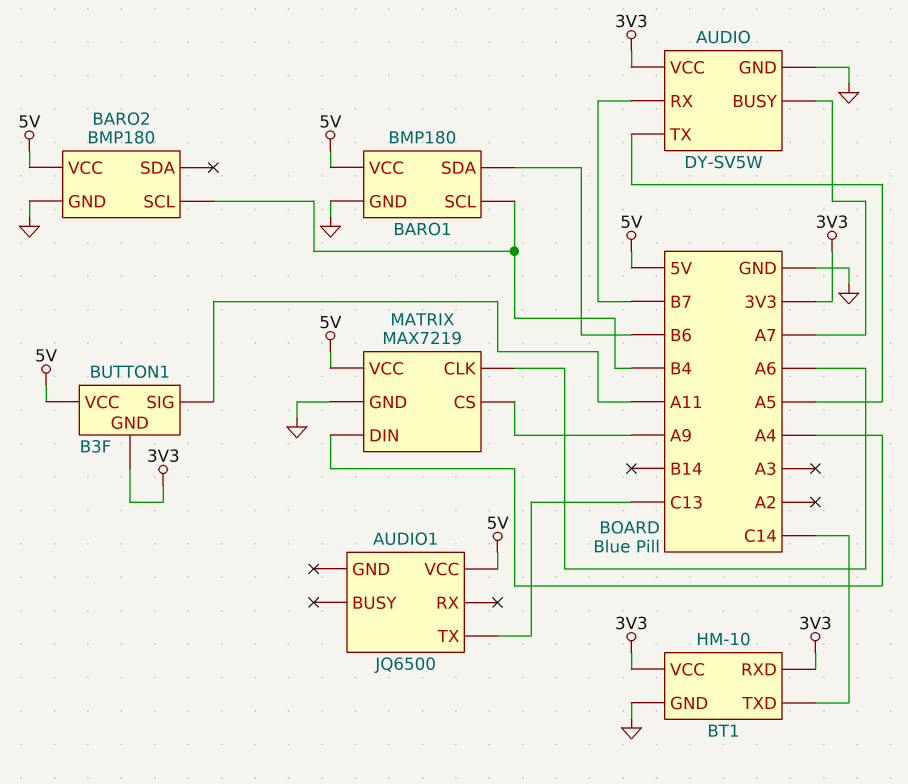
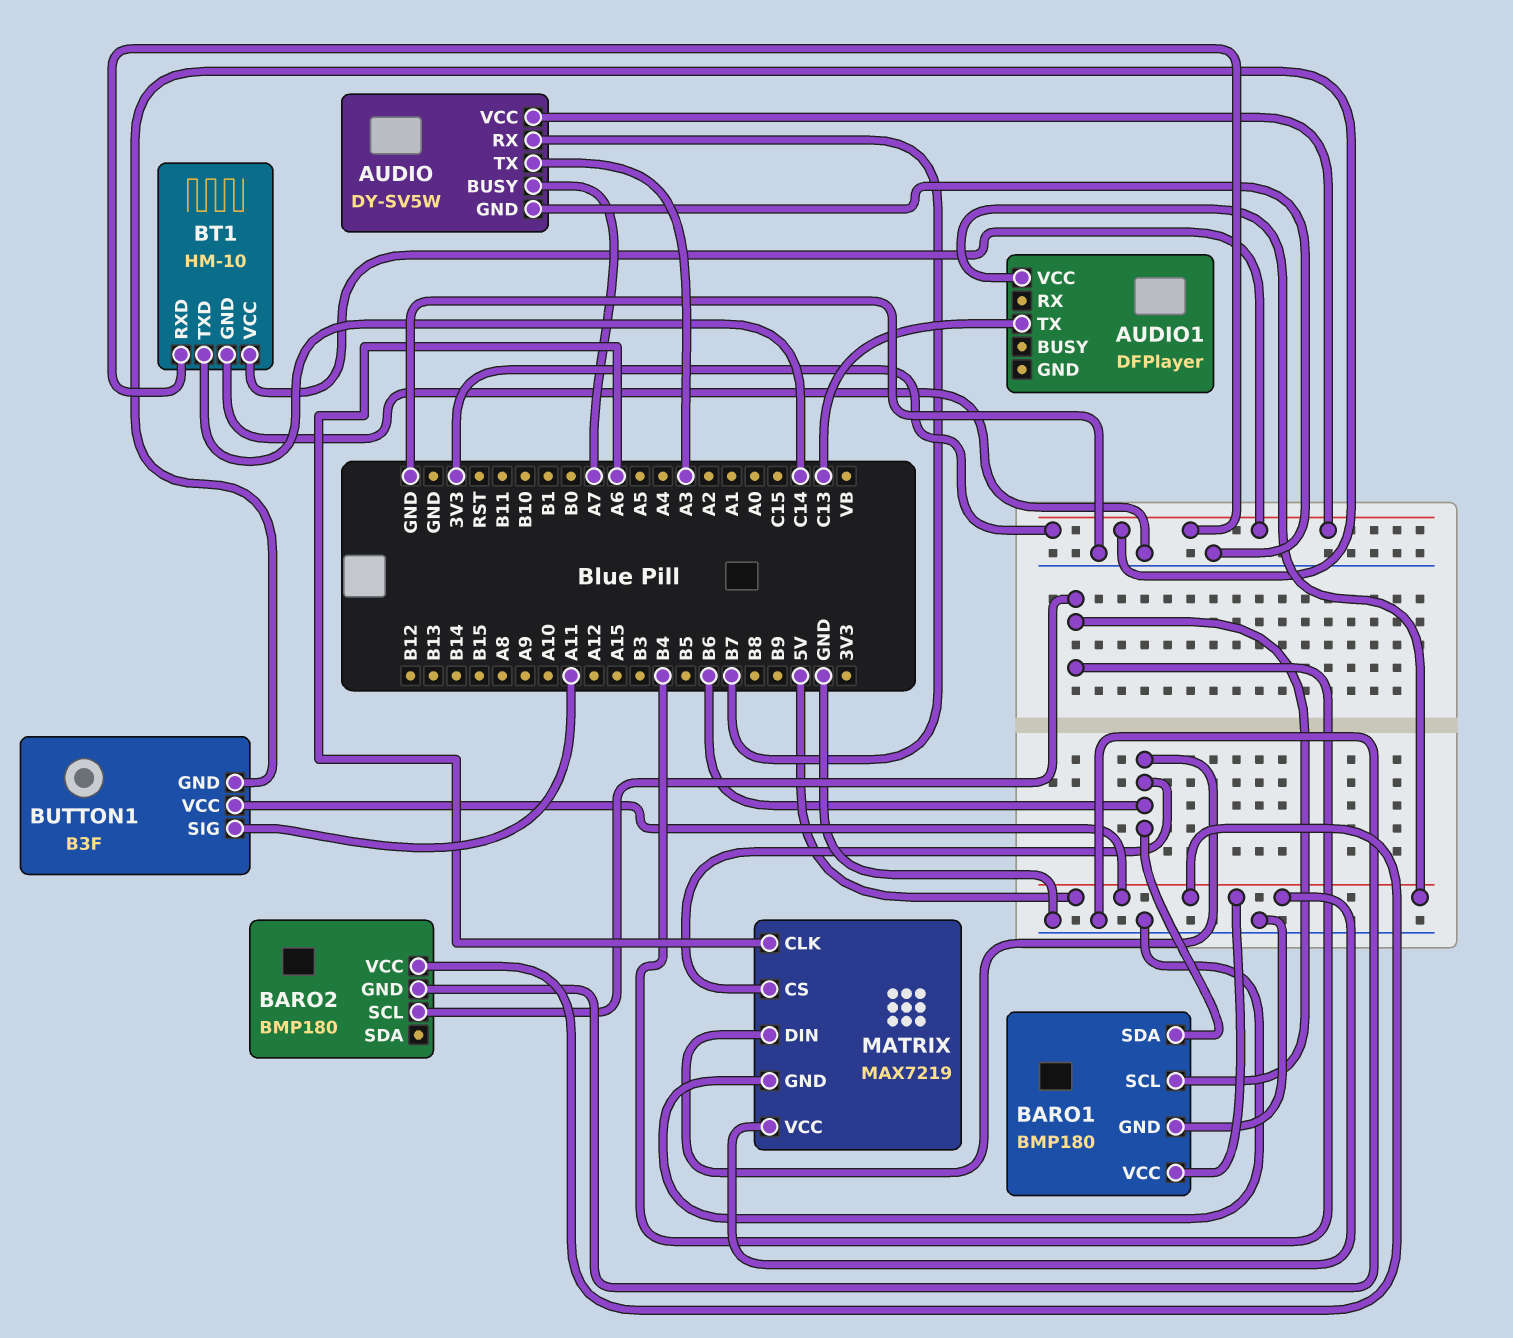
AUDIO pin TX: A5 -> A3
AUDIO1: JQ6500 -> DFPlayer
MATRIX pin CS: A9 -> B6
MATRIX pin DIN: A4 -> B6

